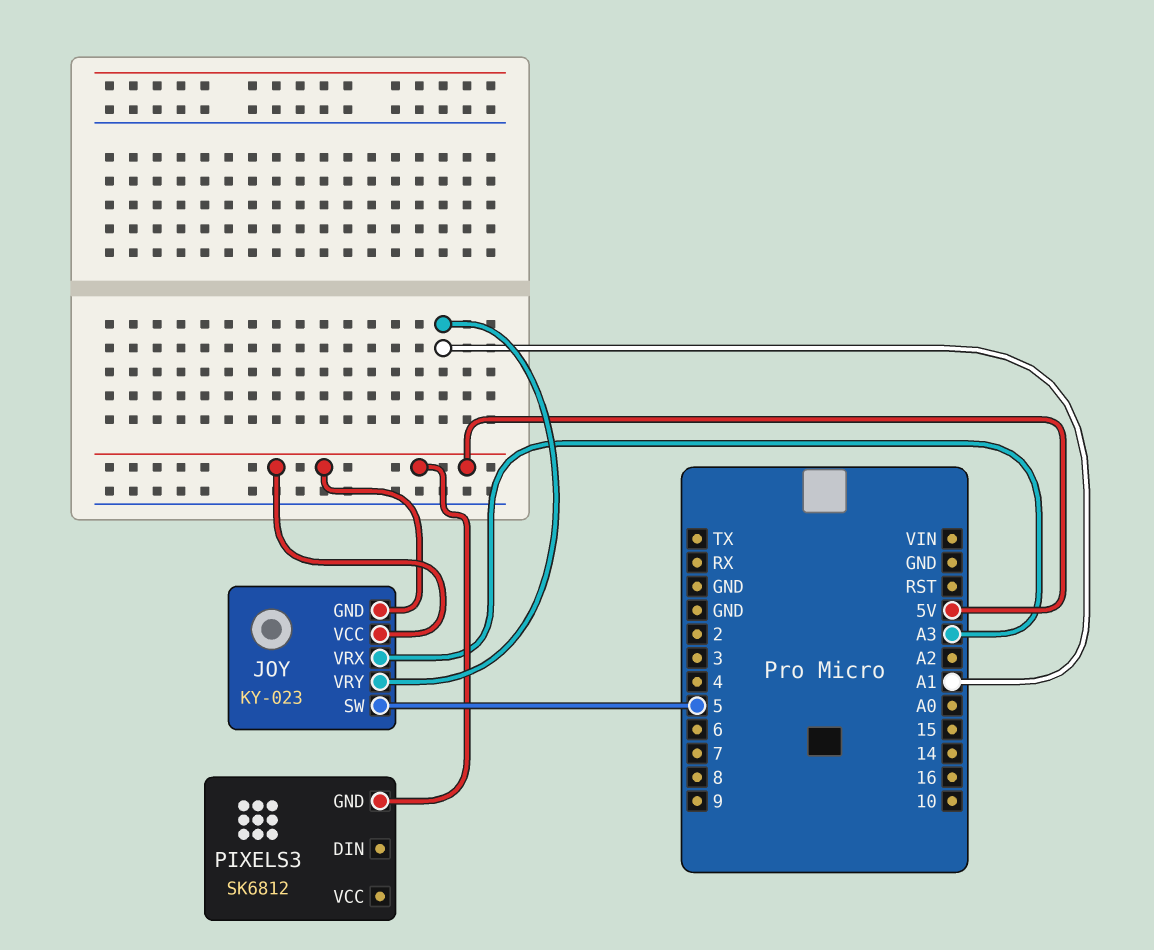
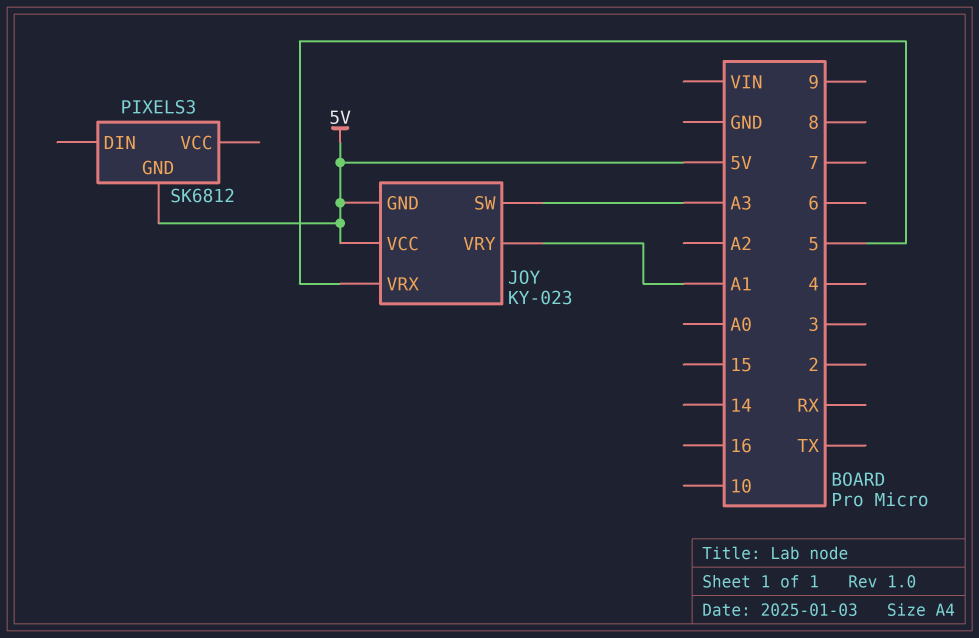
JOY pin SW: 5 -> A3
JOY pin VRX: A3 -> 5

